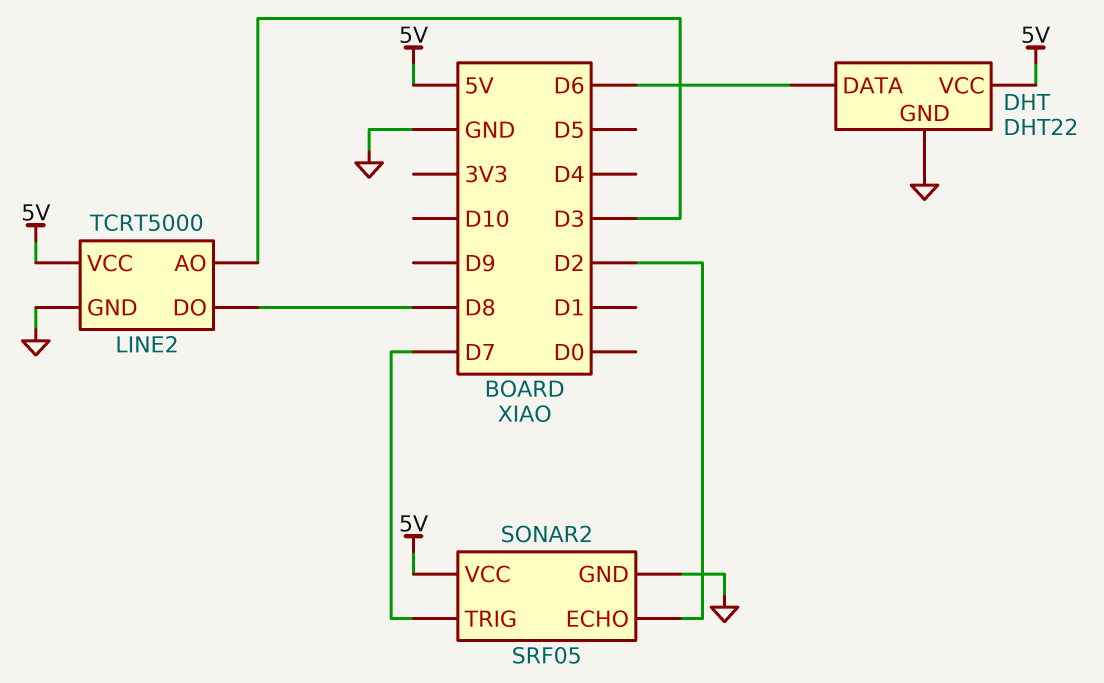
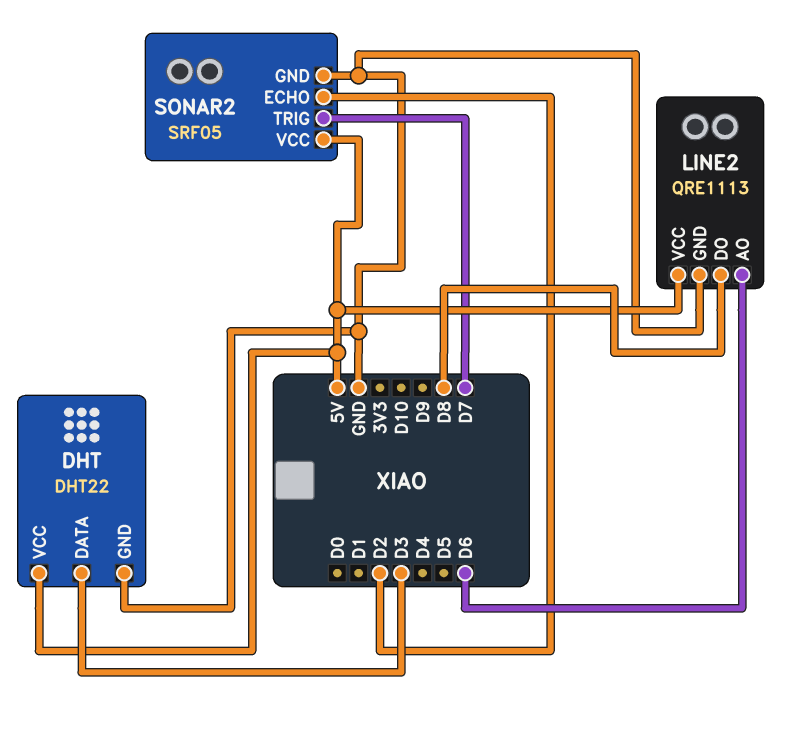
DHT pin DATA: D6 -> D3
LINE2: TCRT5000 -> QRE1113
LINE2 pin AO: D3 -> D6

